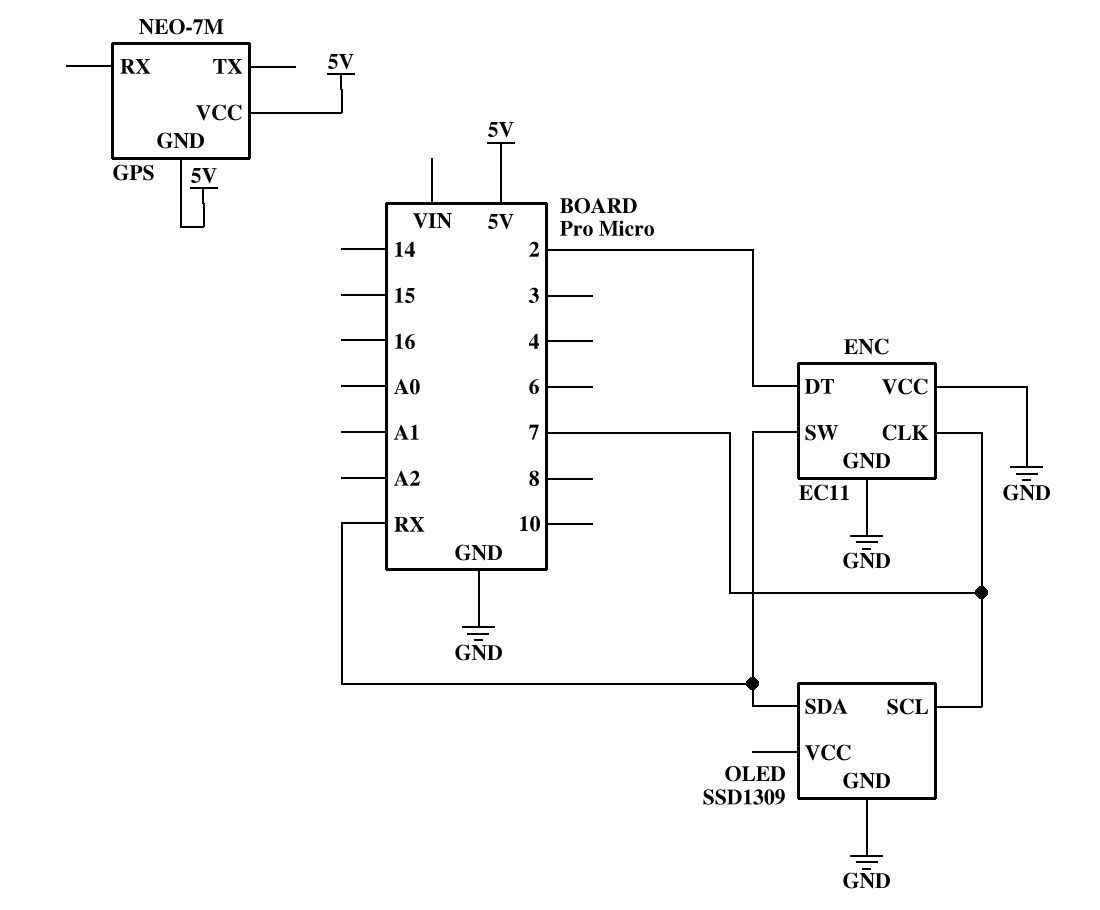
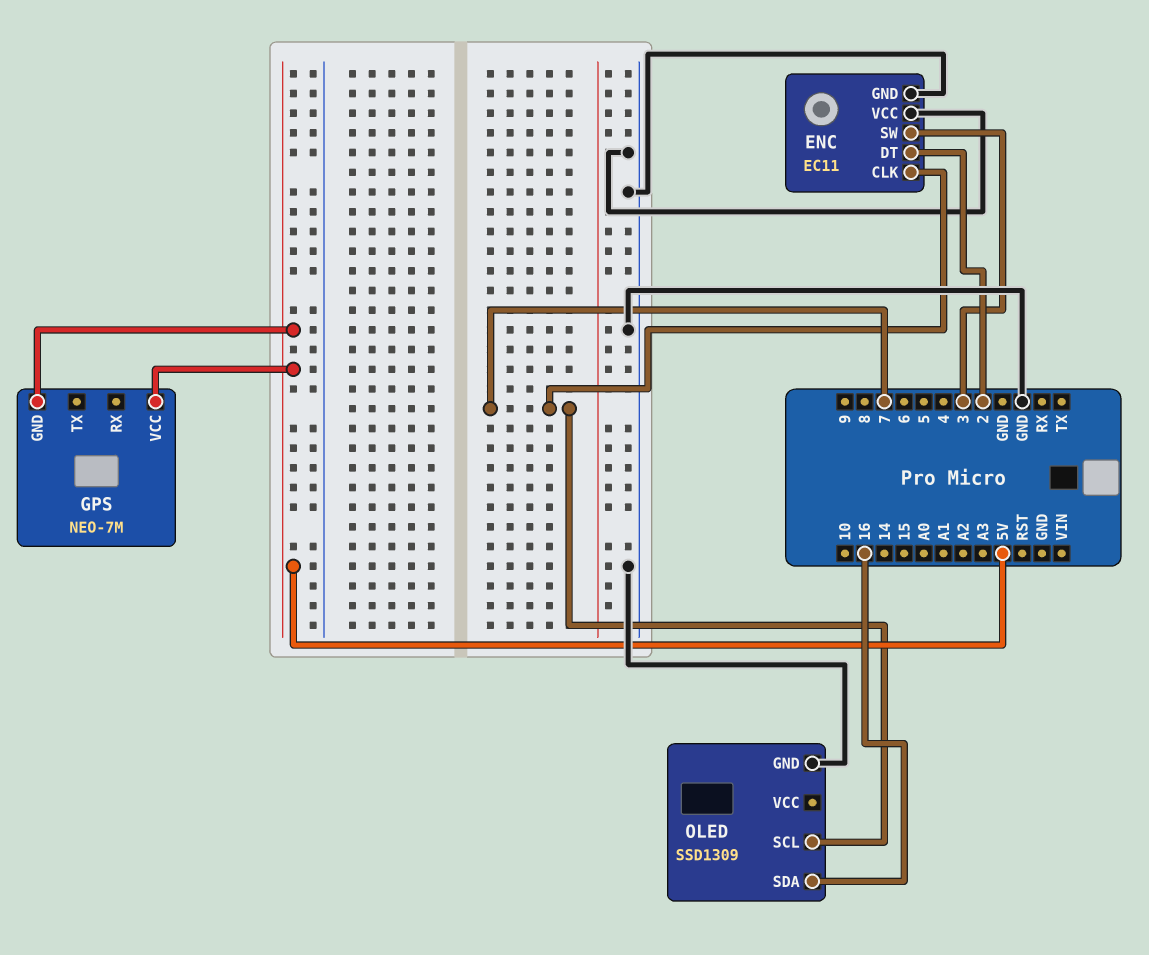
ENC pin SW: RX -> 3
OLED pin SDA: RX -> 16

